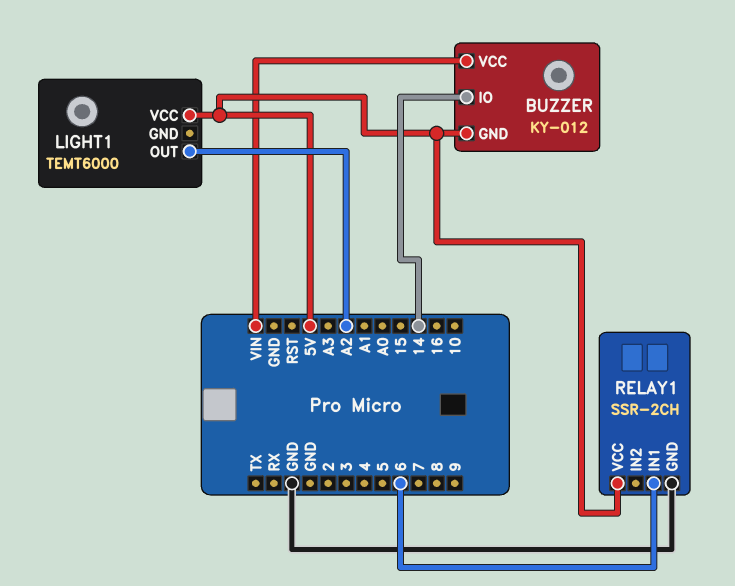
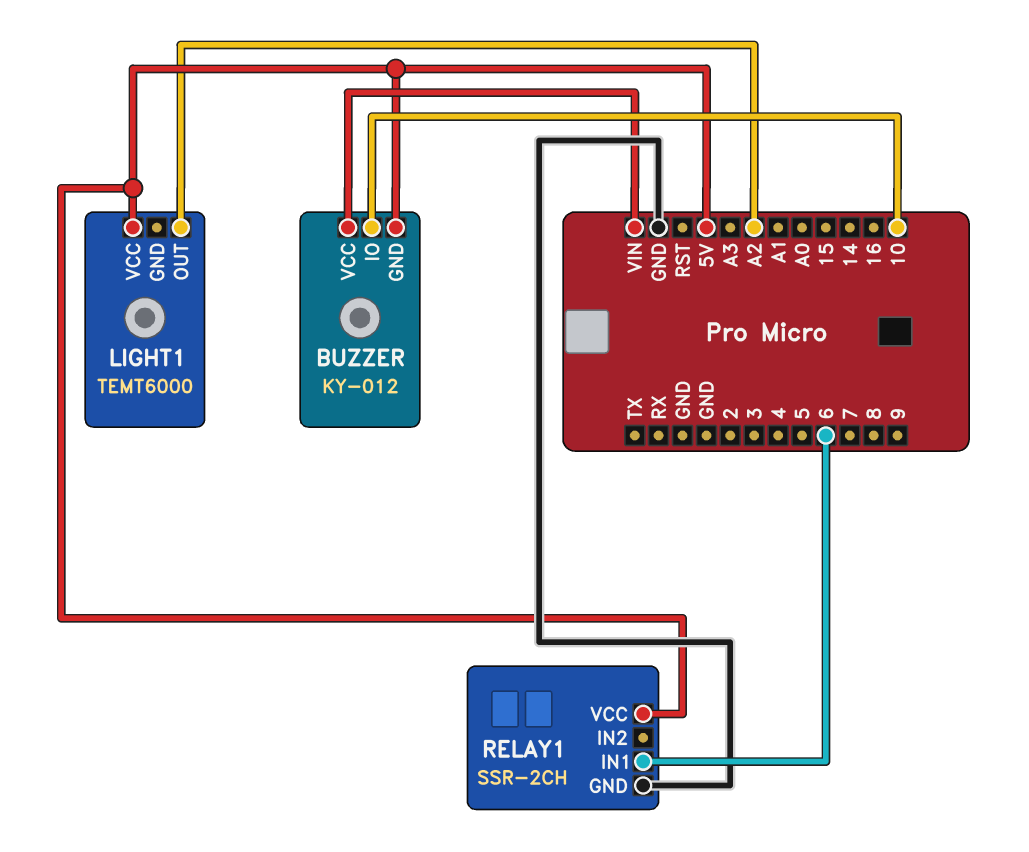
BUZZER pin IO: 14 -> 10

